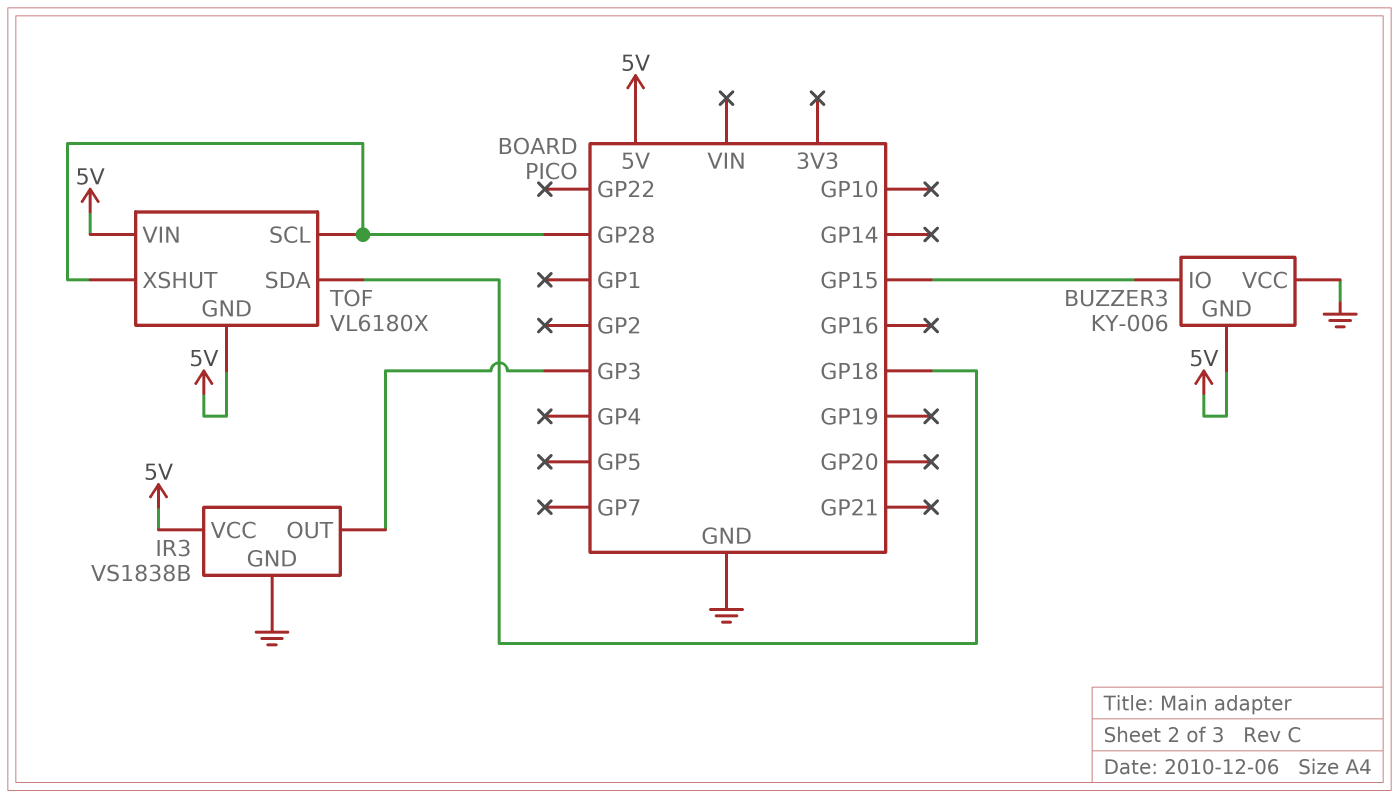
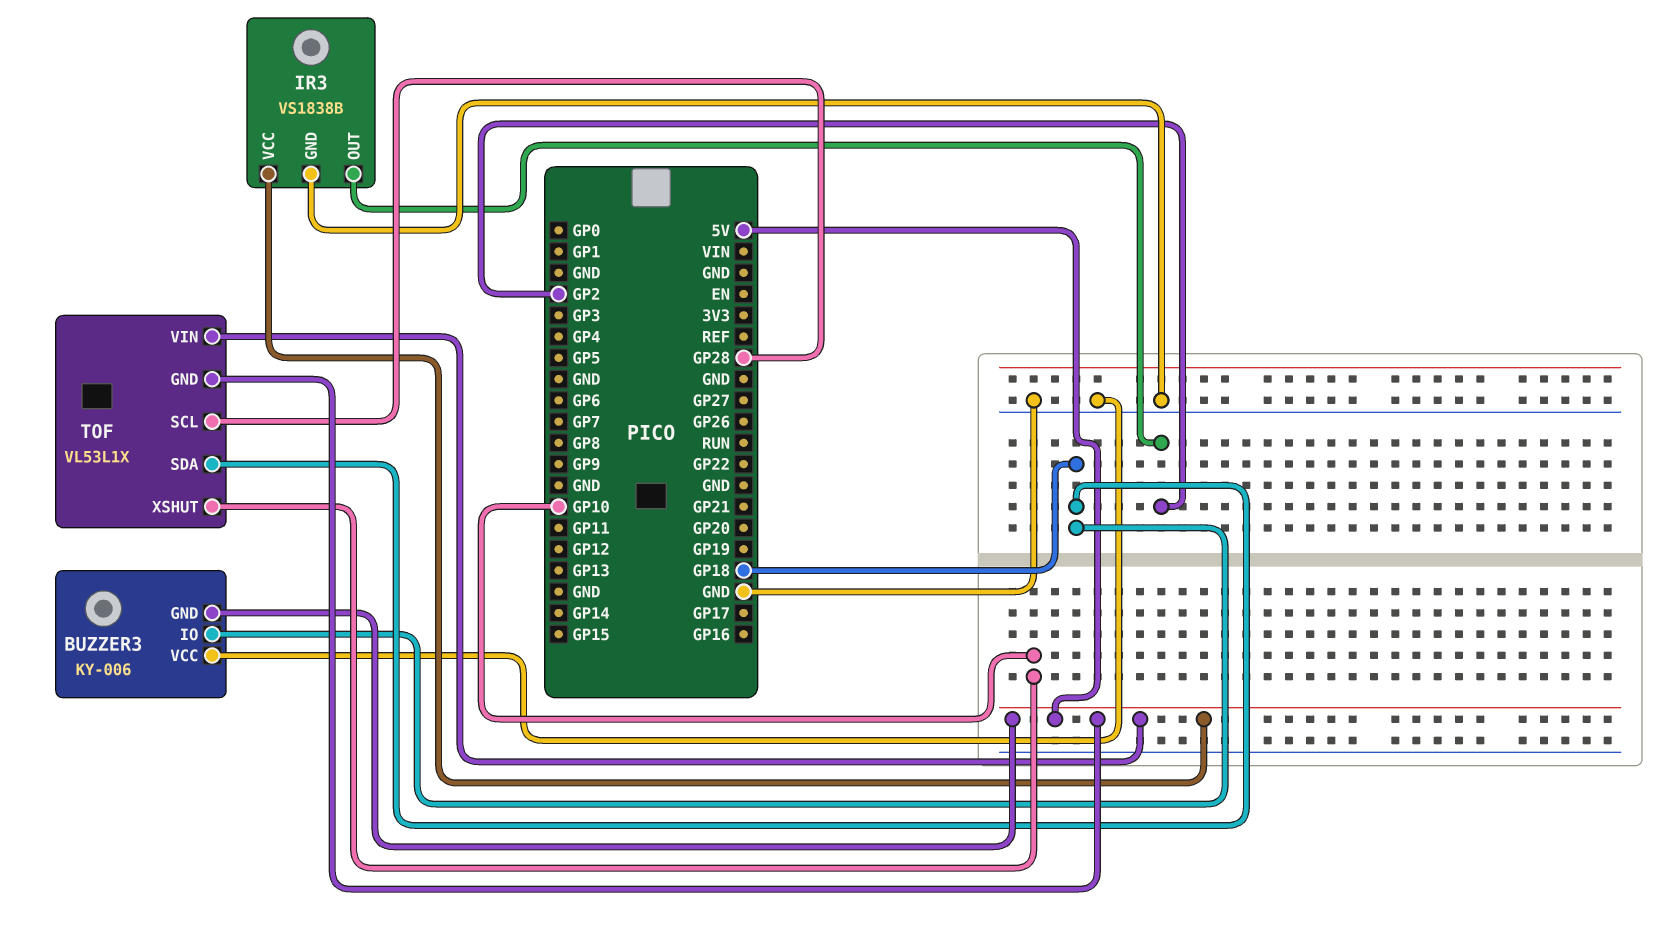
BUZZER3 pin IO: GP15 -> GP18
IR3 pin OUT: GP3 -> GP2
TOF: VL6180X -> VL53L1X
TOF pin XSHUT: GP28 -> GP10

